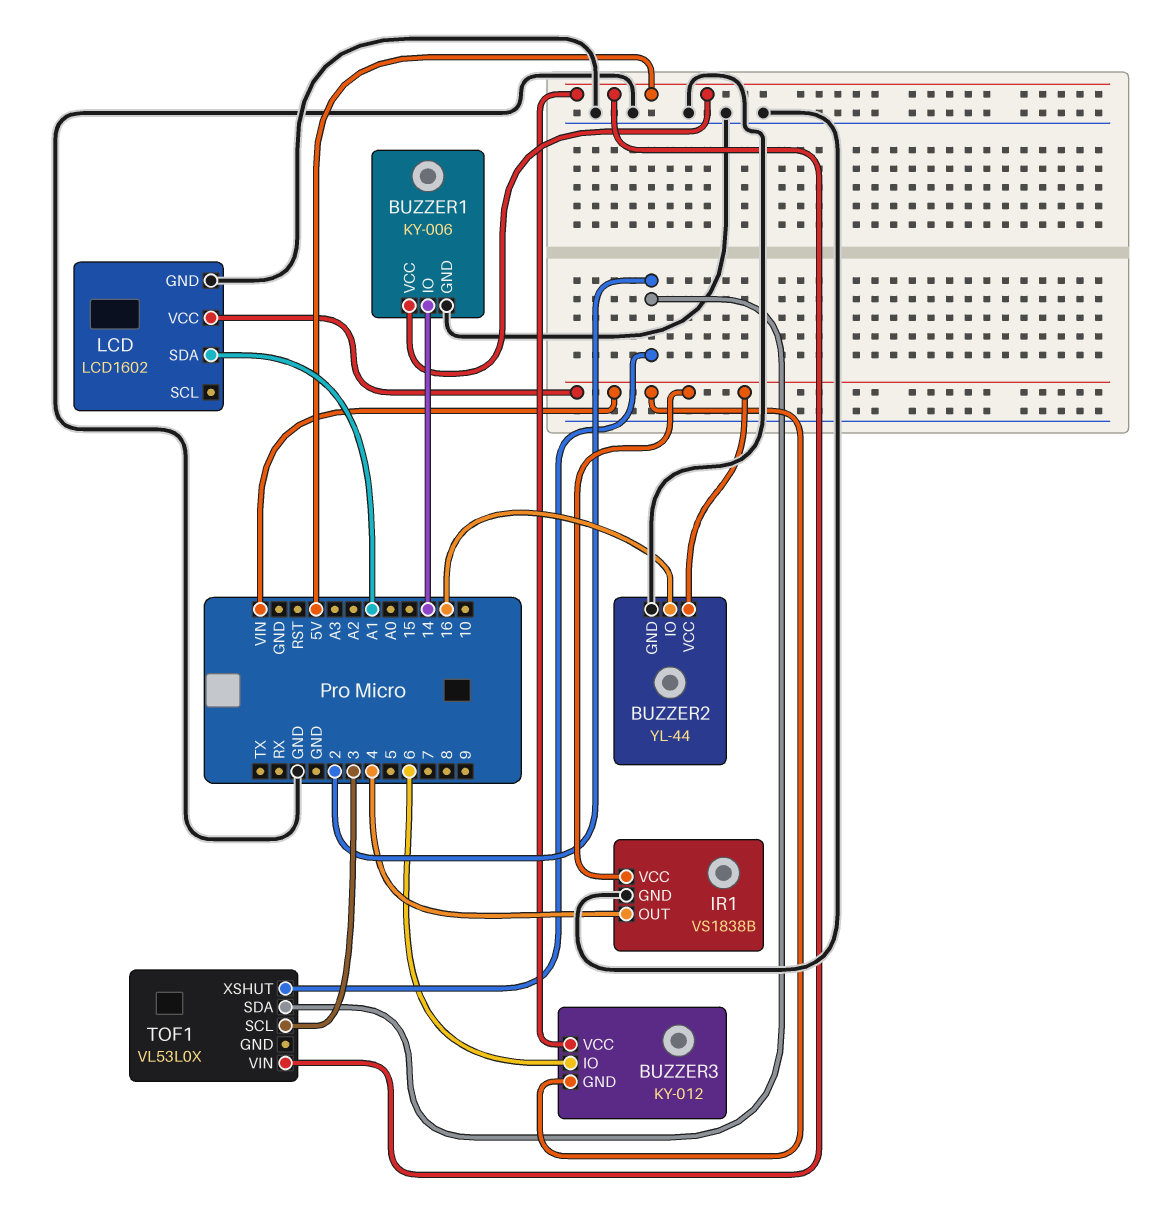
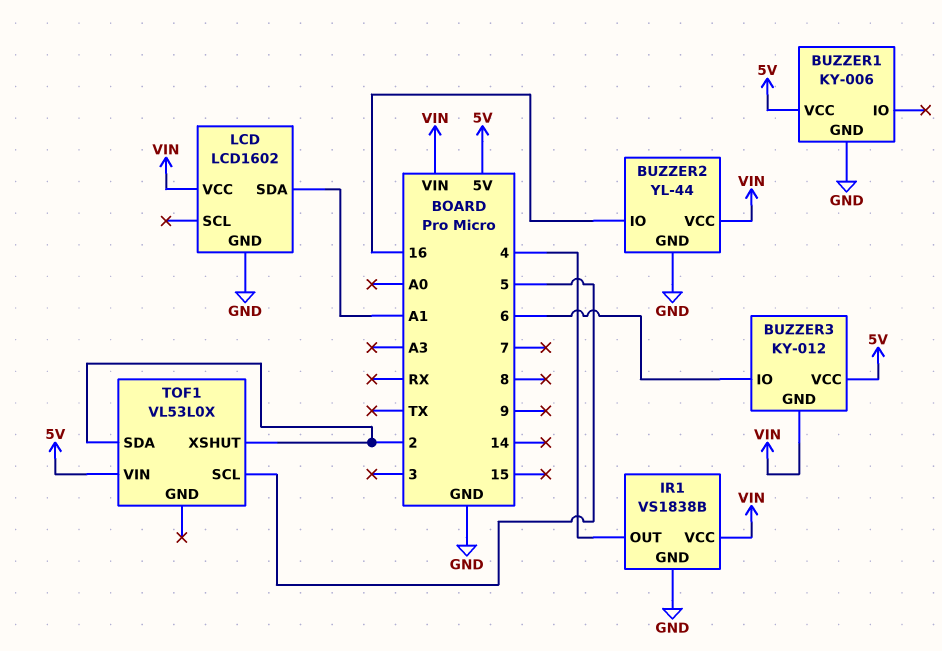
BUZZER1 pin IO: 14 -> none
TOF1 pin SCL: 3 -> 5

